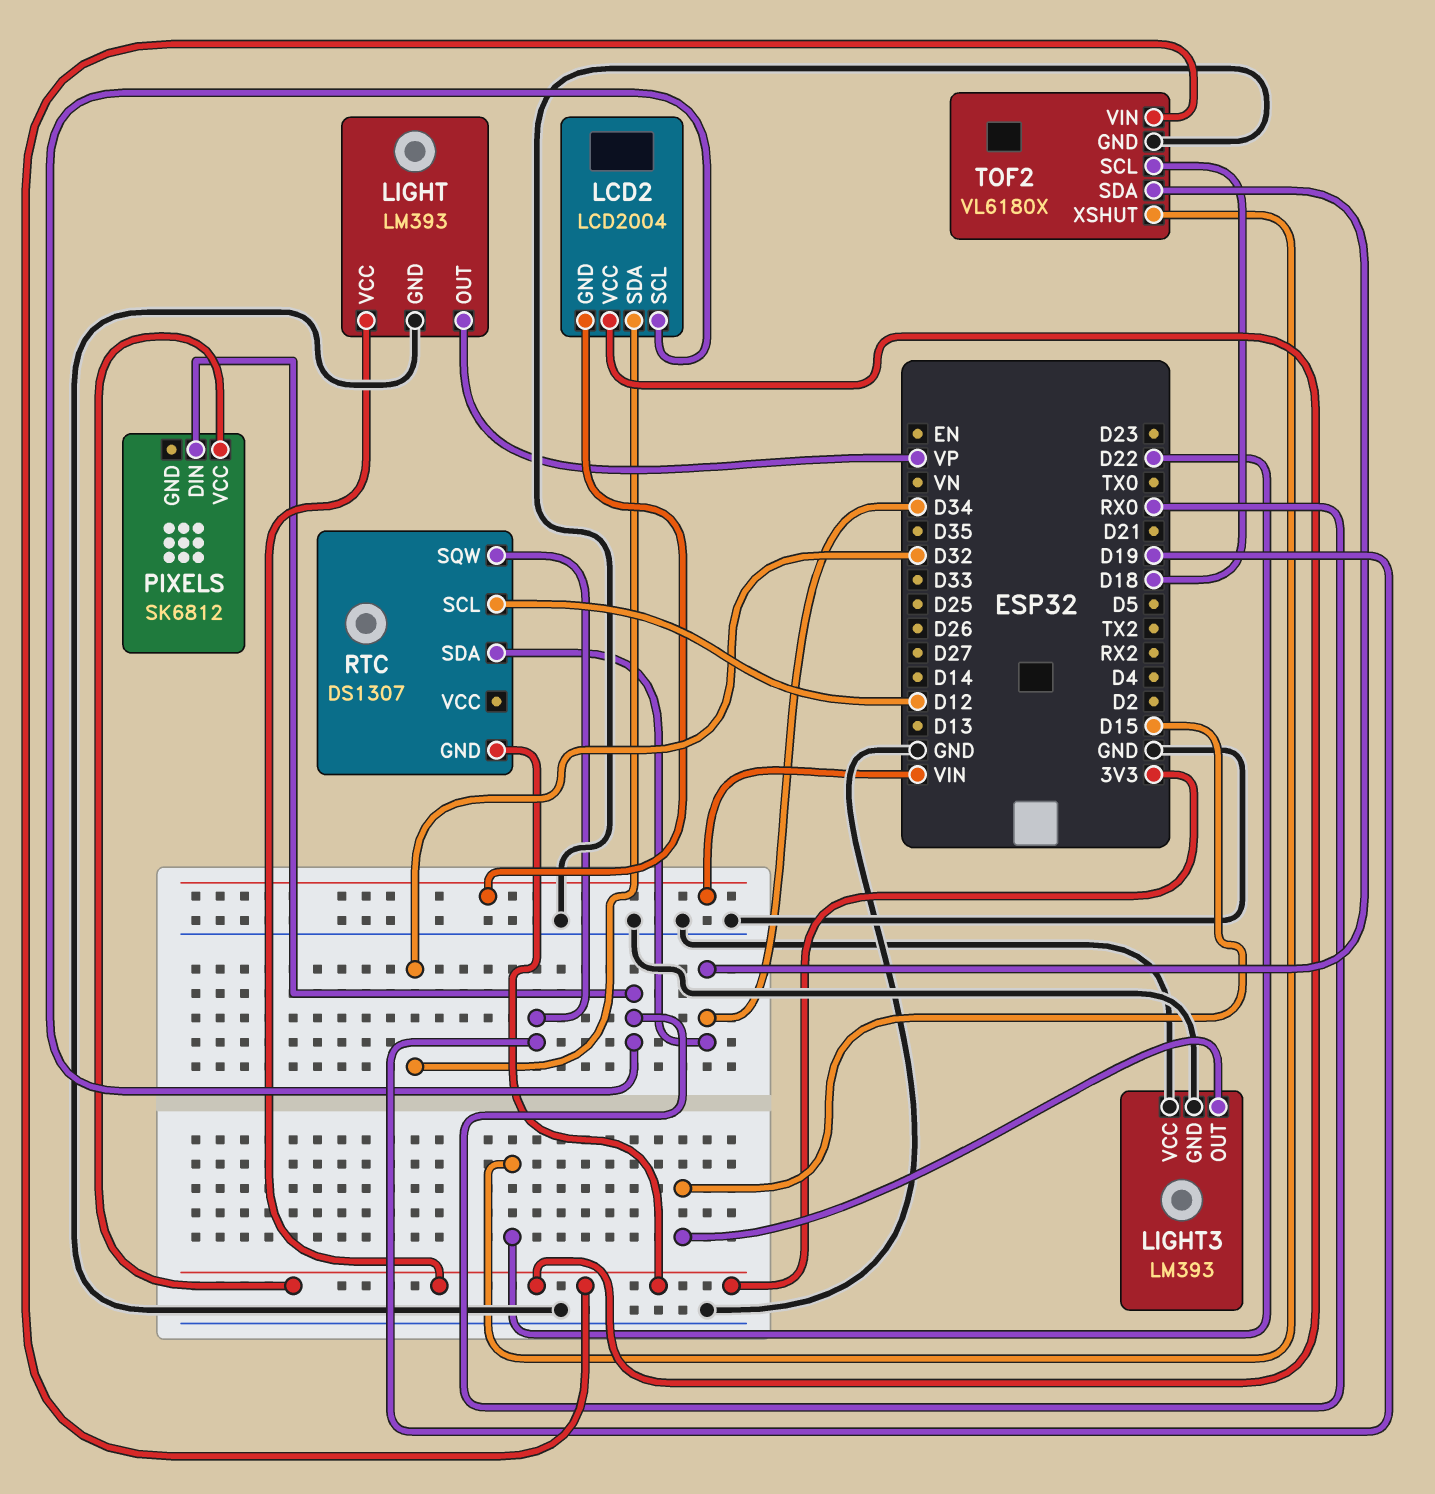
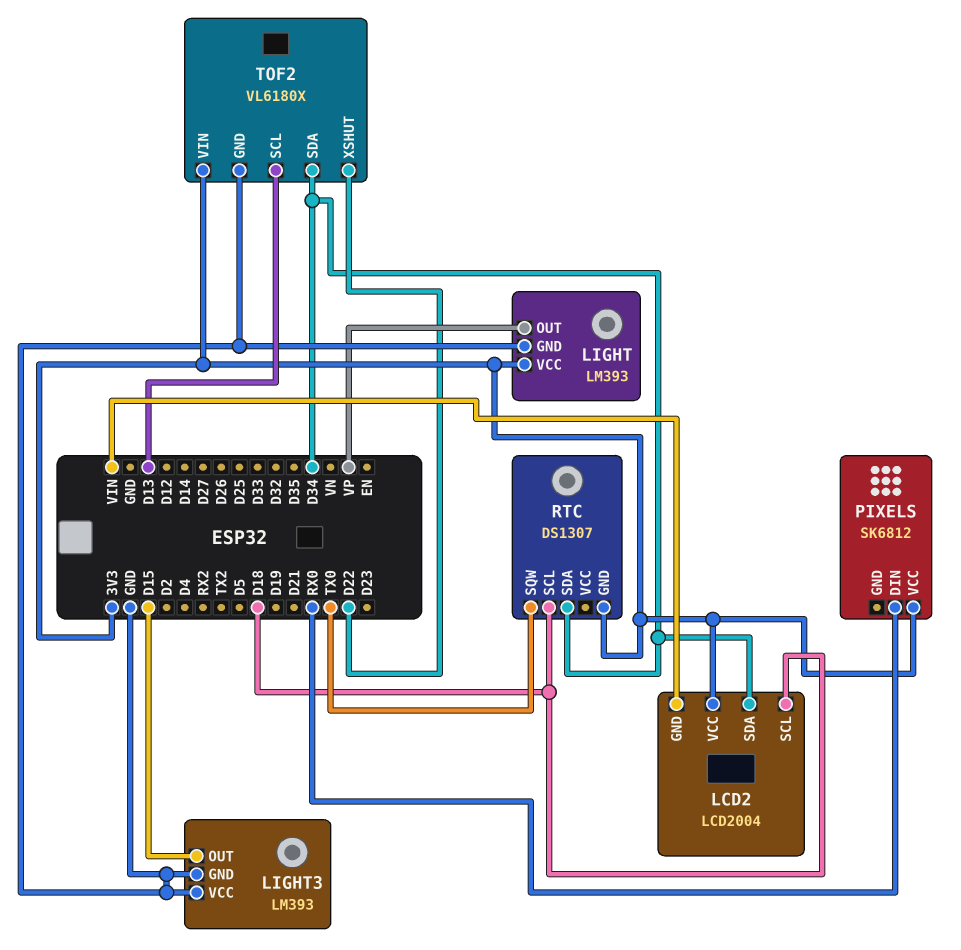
LCD2 pin SCL: RX0 -> D18
LCD2 pin SDA: D32 -> D34
RTC pin SCL: D12 -> D18
RTC pin SQW: D19 -> TX0
TOF2 pin SCL: D18 -> D13

